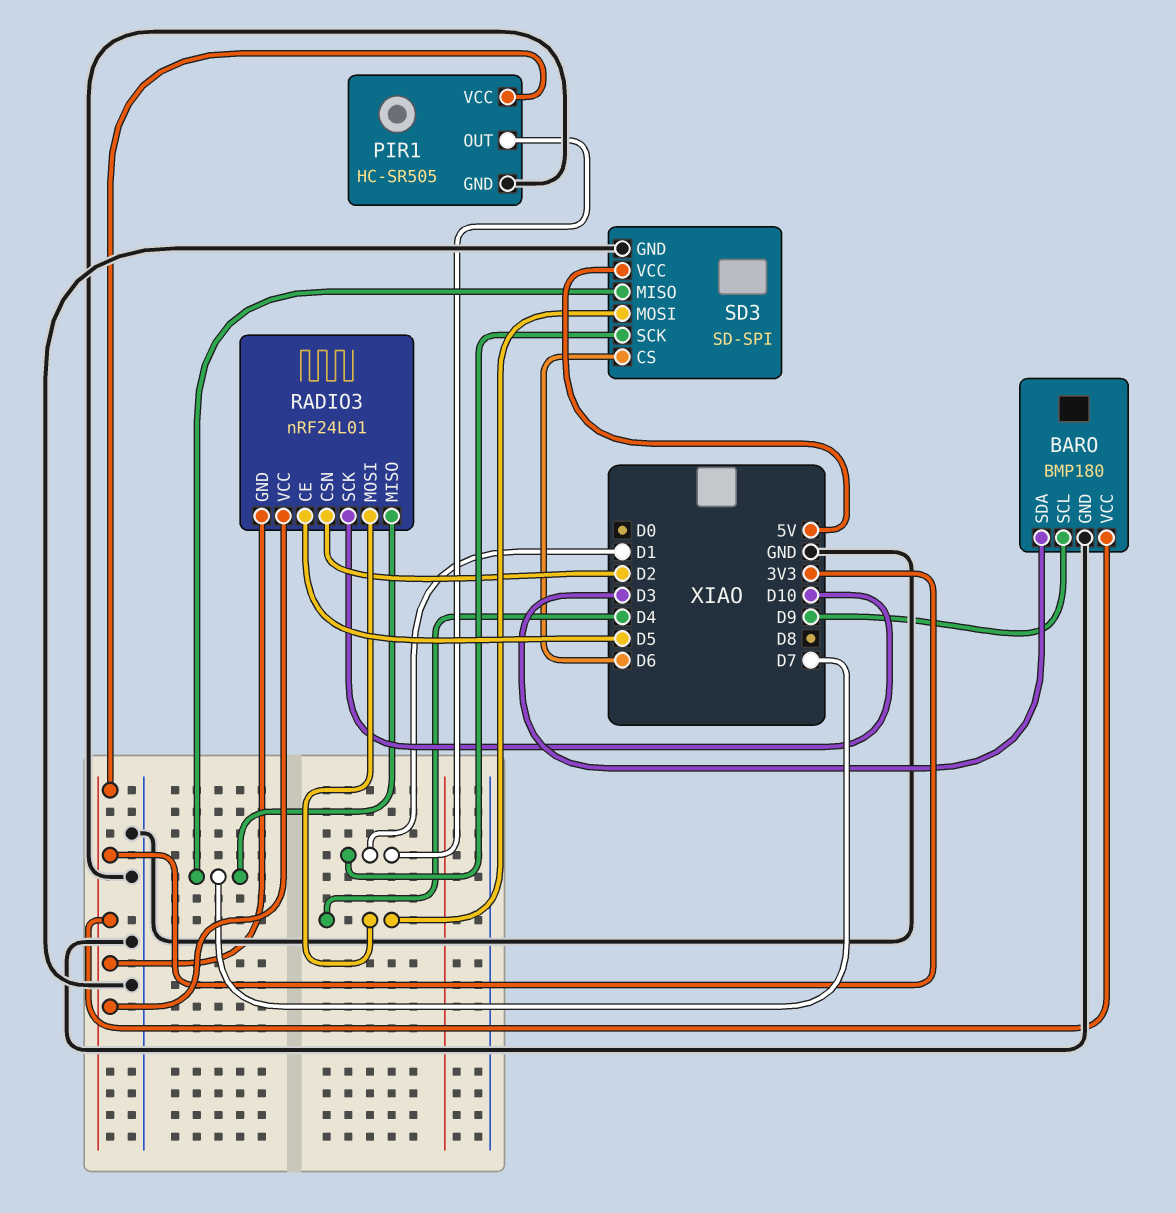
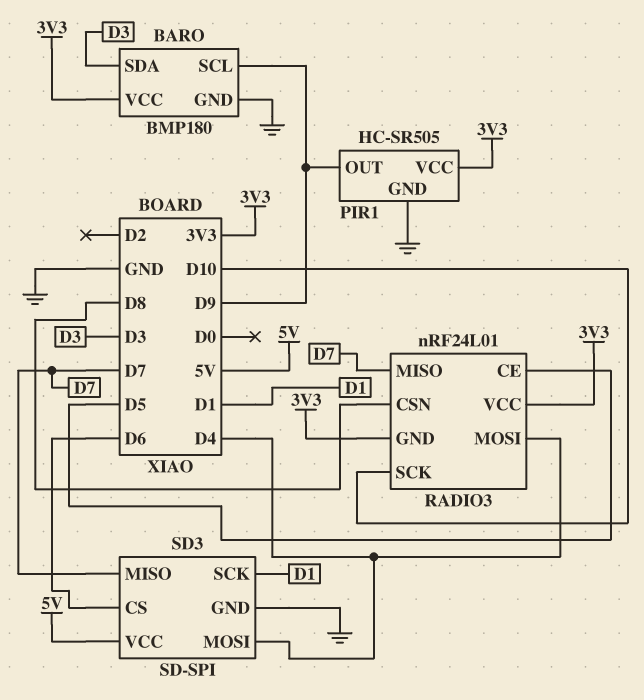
PIR1 pin OUT: D1 -> D9
RADIO3 pin CSN: D2 -> D8

